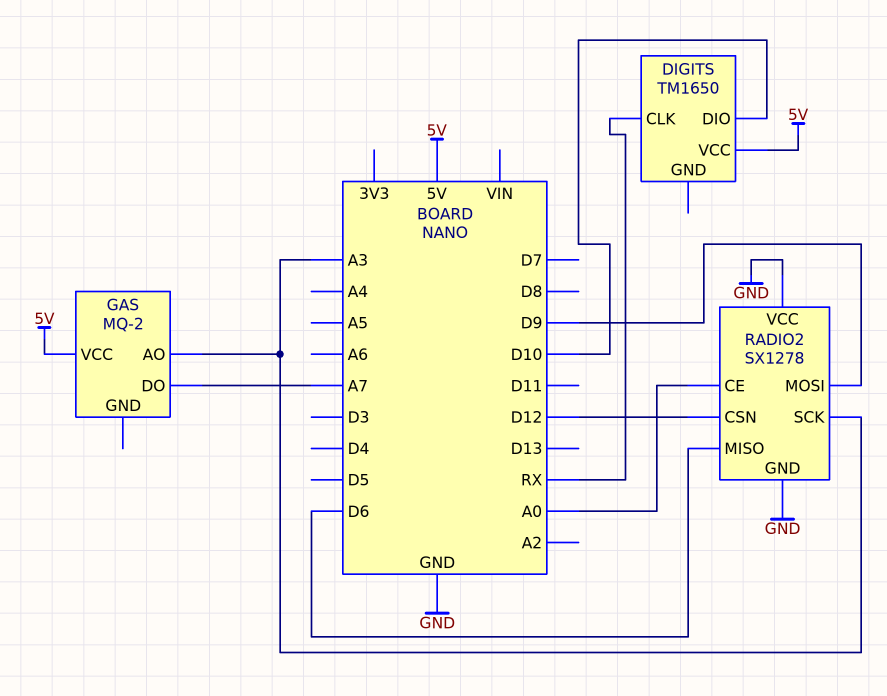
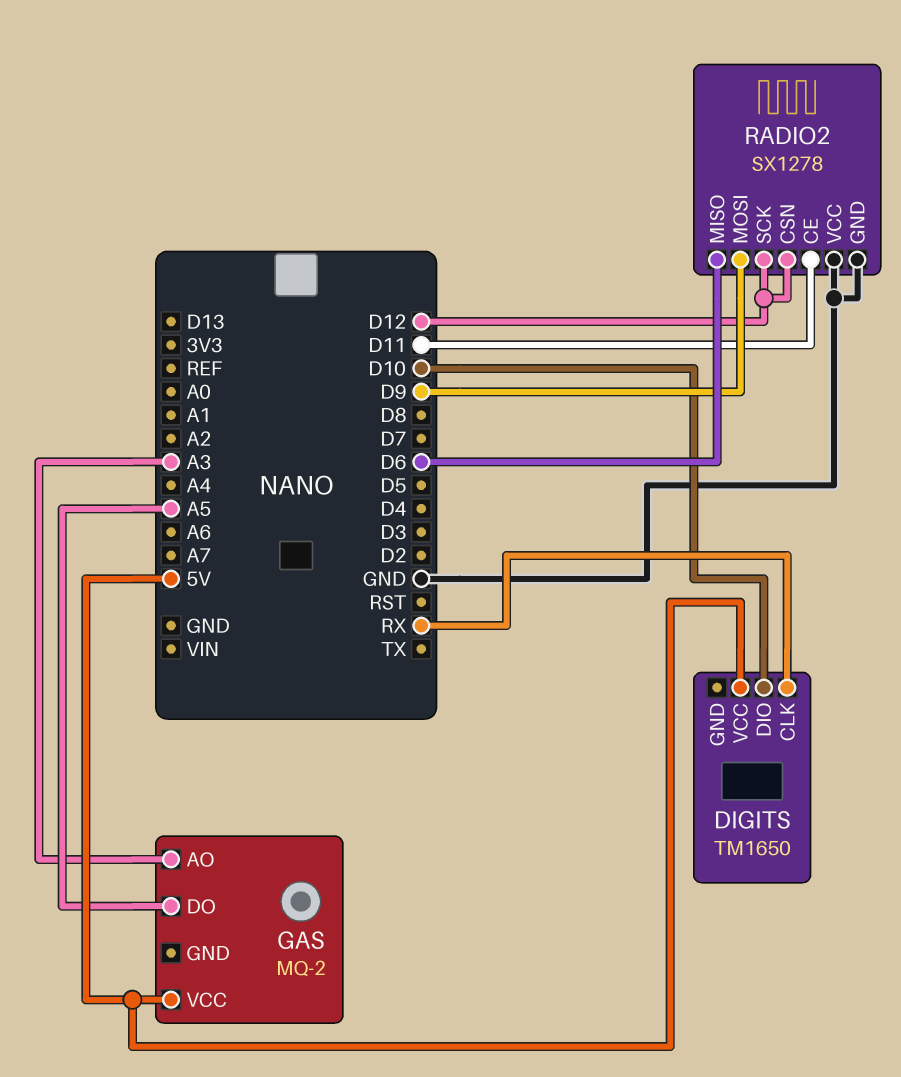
GAS pin DO: A7 -> A5
RADIO2 pin CE: A0 -> D11
RADIO2 pin SCK: A3 -> D12

